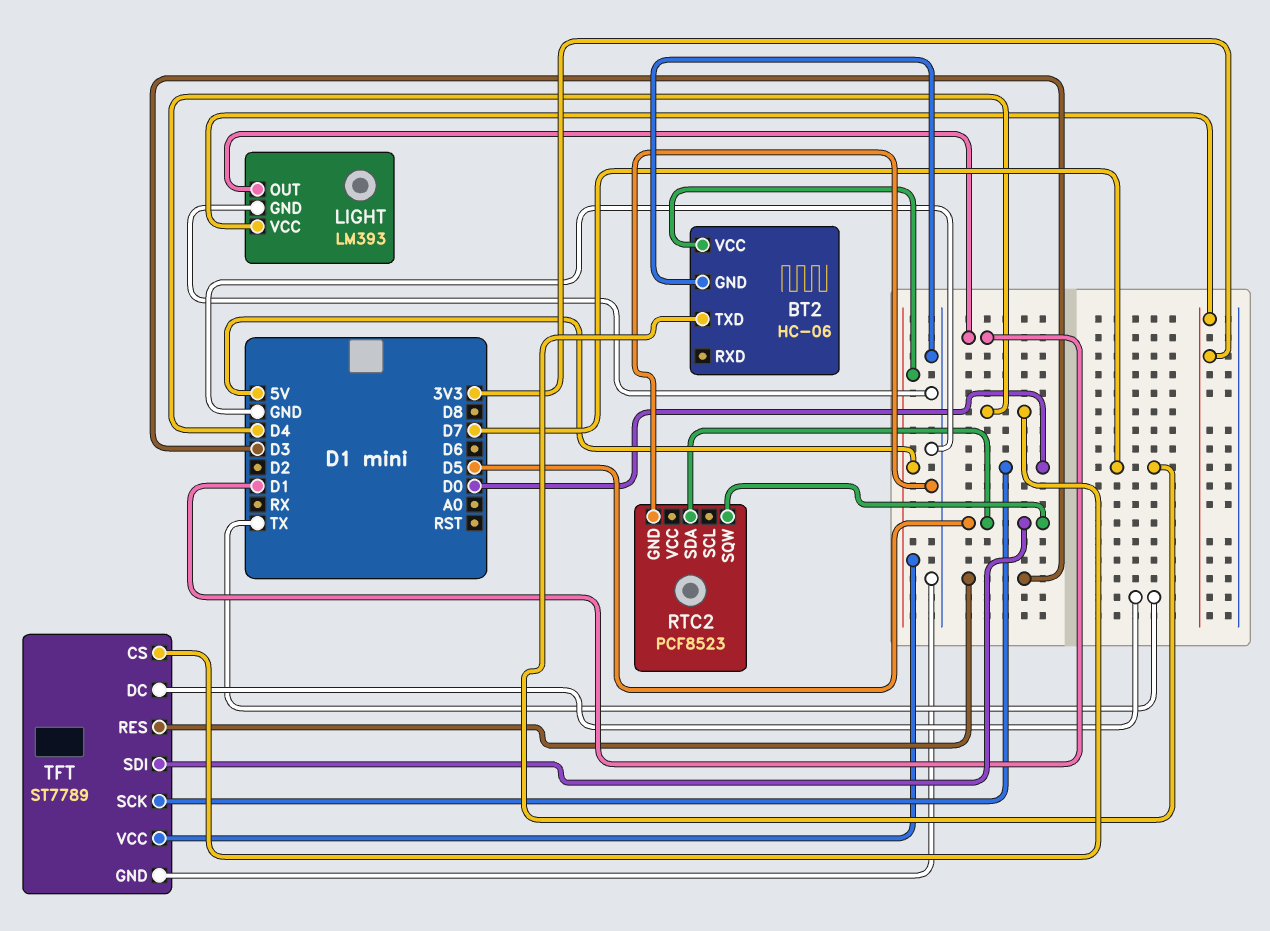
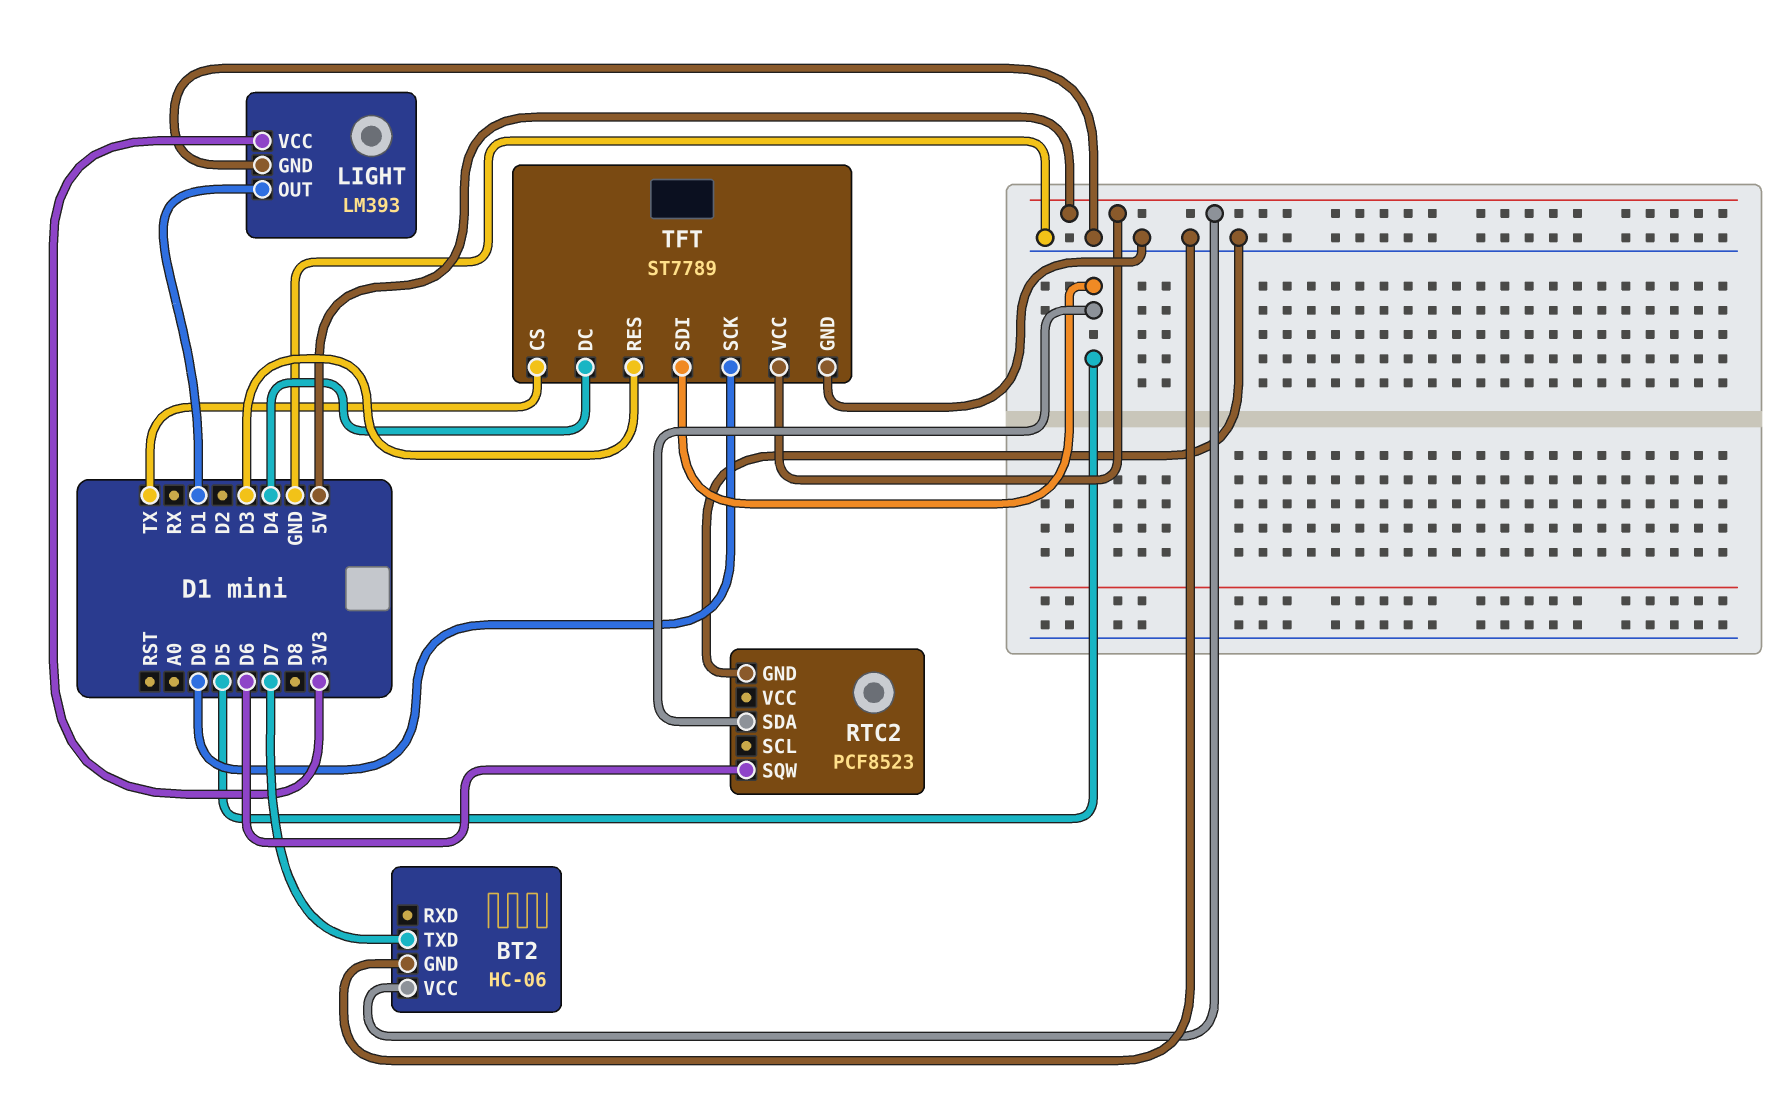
RTC2 pin SQW: D5 -> D6
TFT pin CS: D4 -> TX
TFT pin DC: TX -> D4

